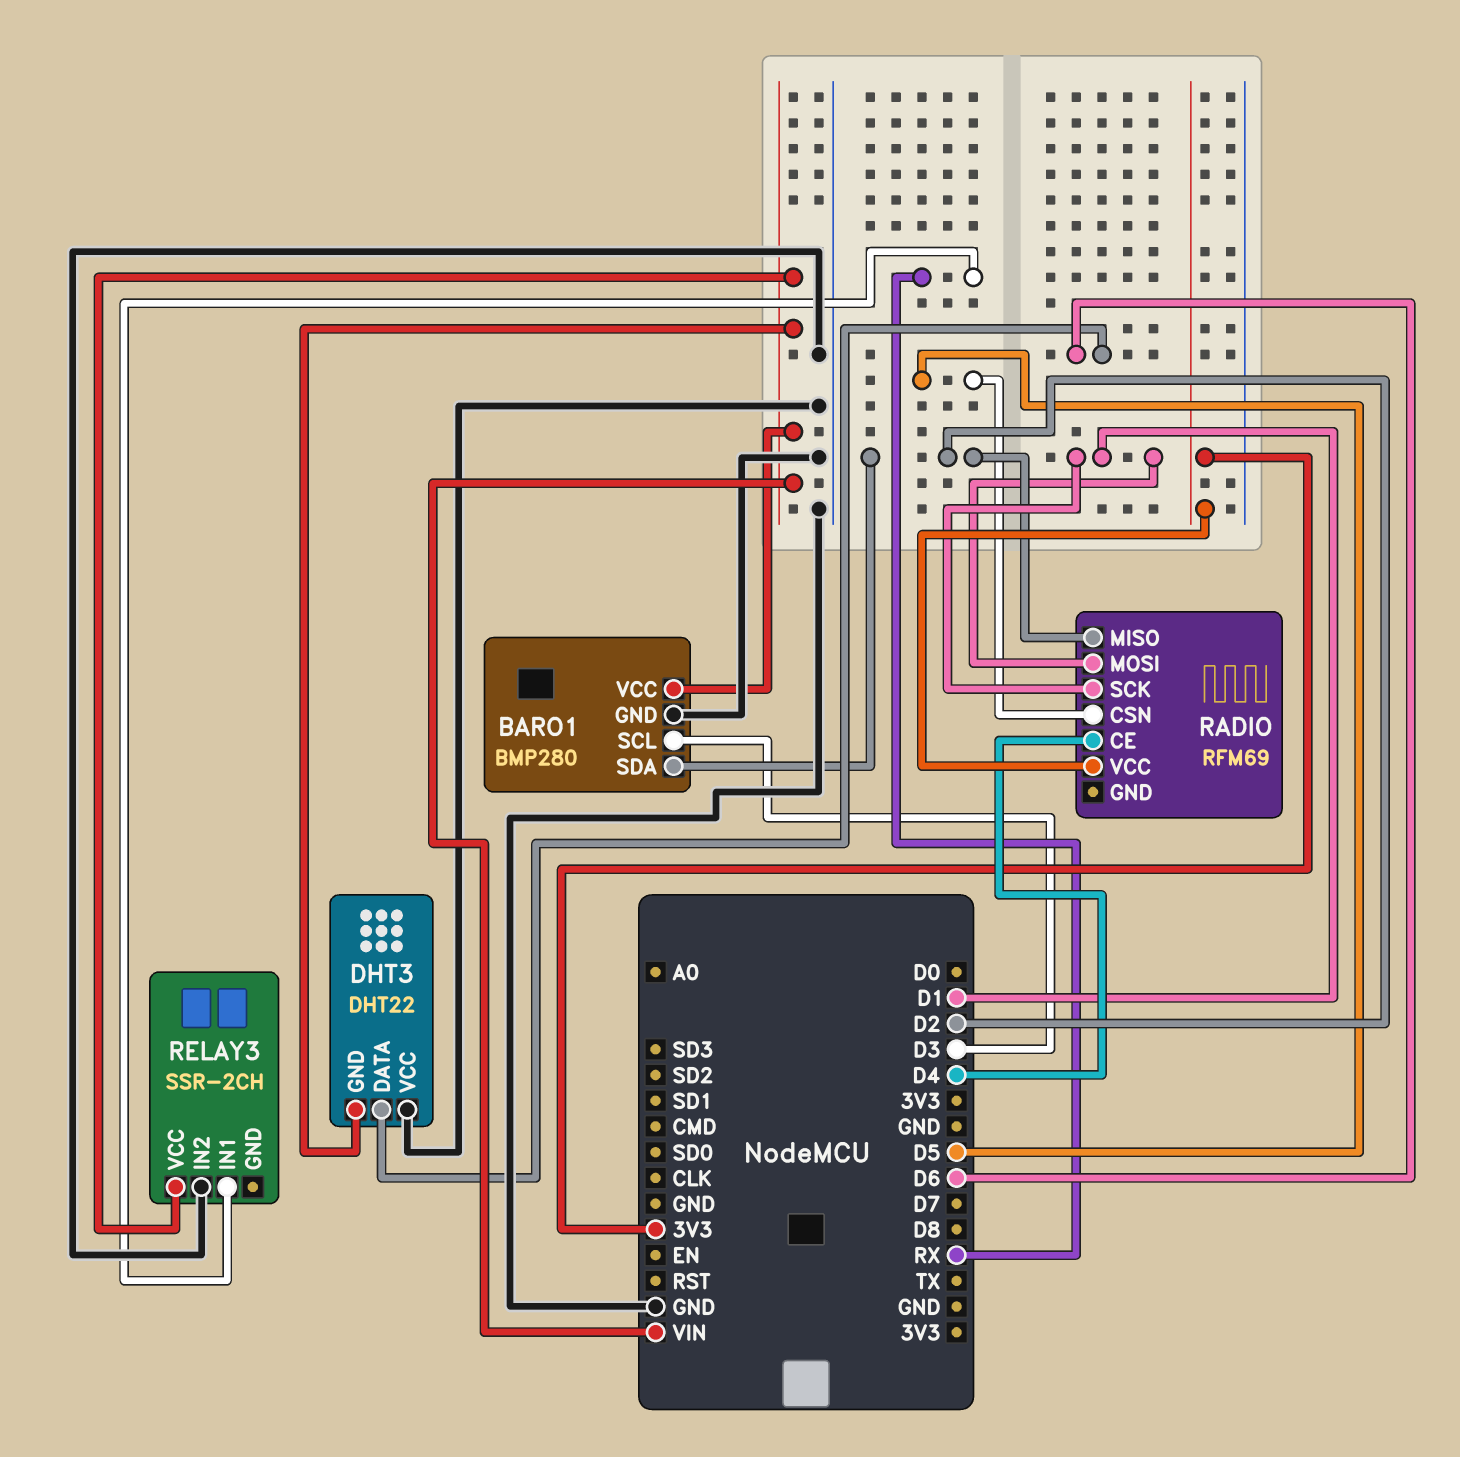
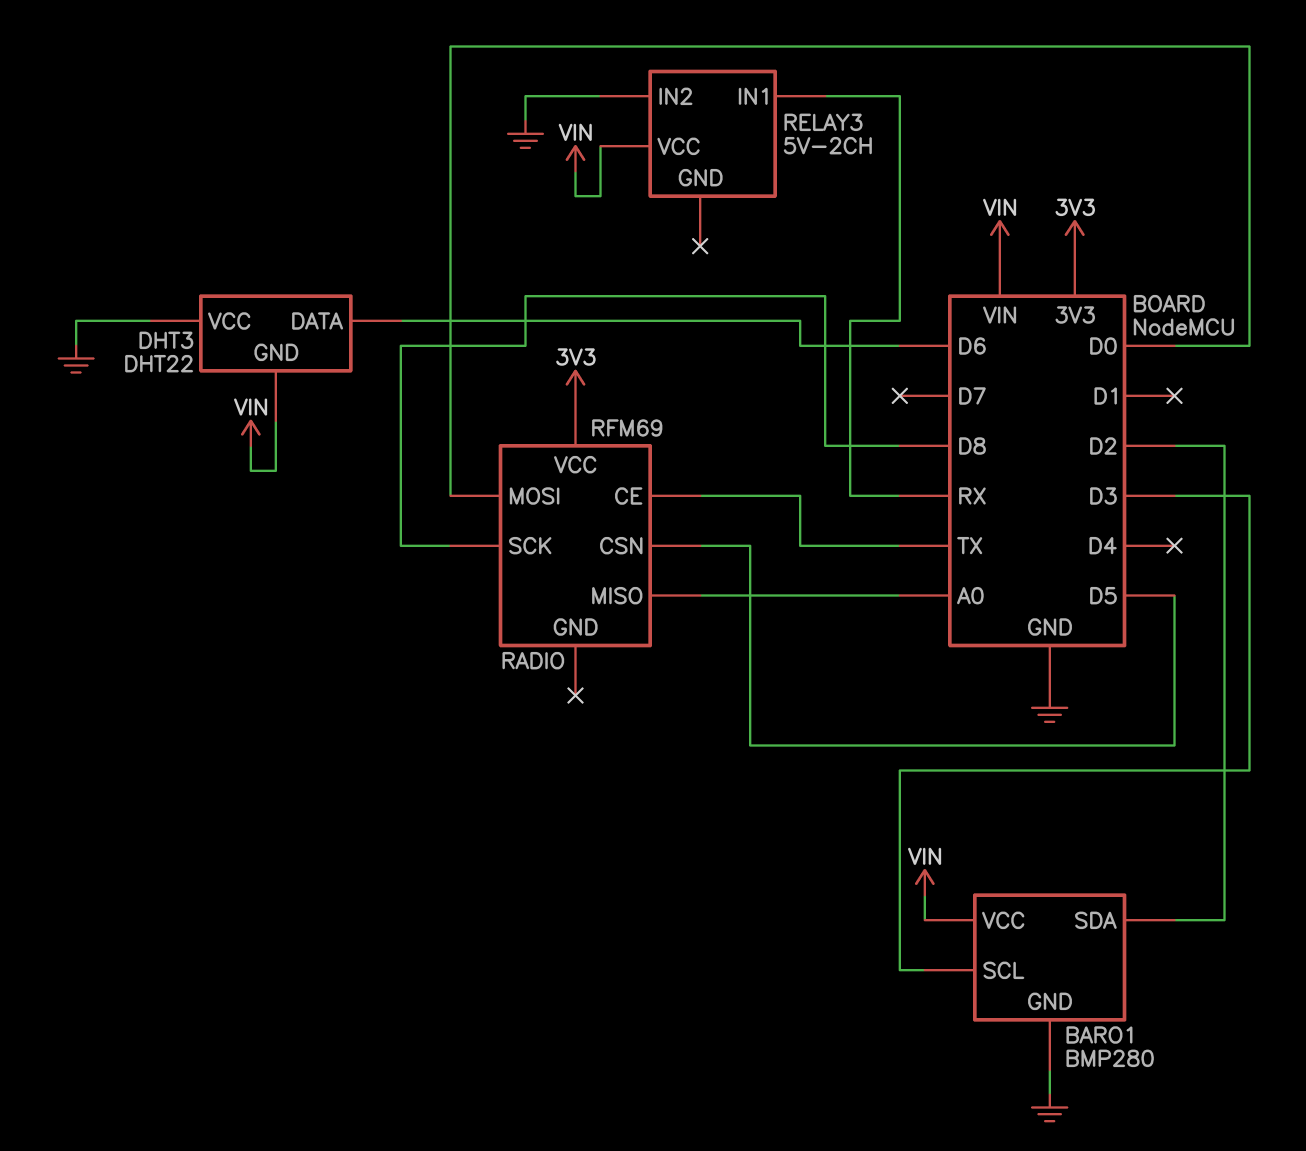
RADIO pin CE: D4 -> TX
RADIO pin MISO: D2 -> A0
RADIO pin MOSI: D1 -> D0
RADIO pin SCK: D1 -> D8
RELAY3: SSR-2CH -> 5V-2CH

